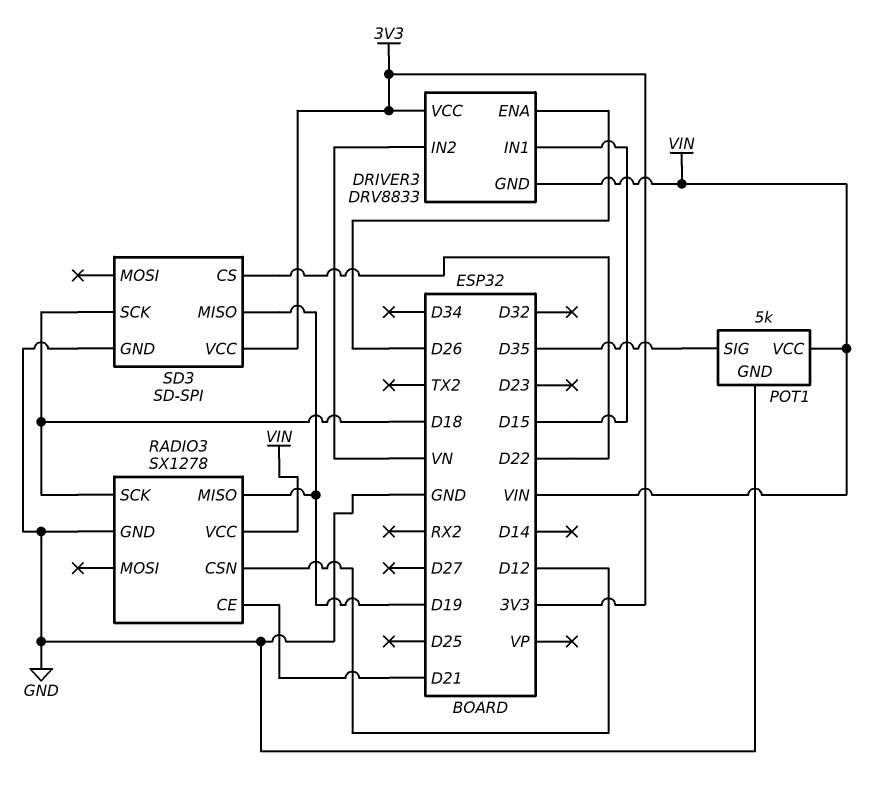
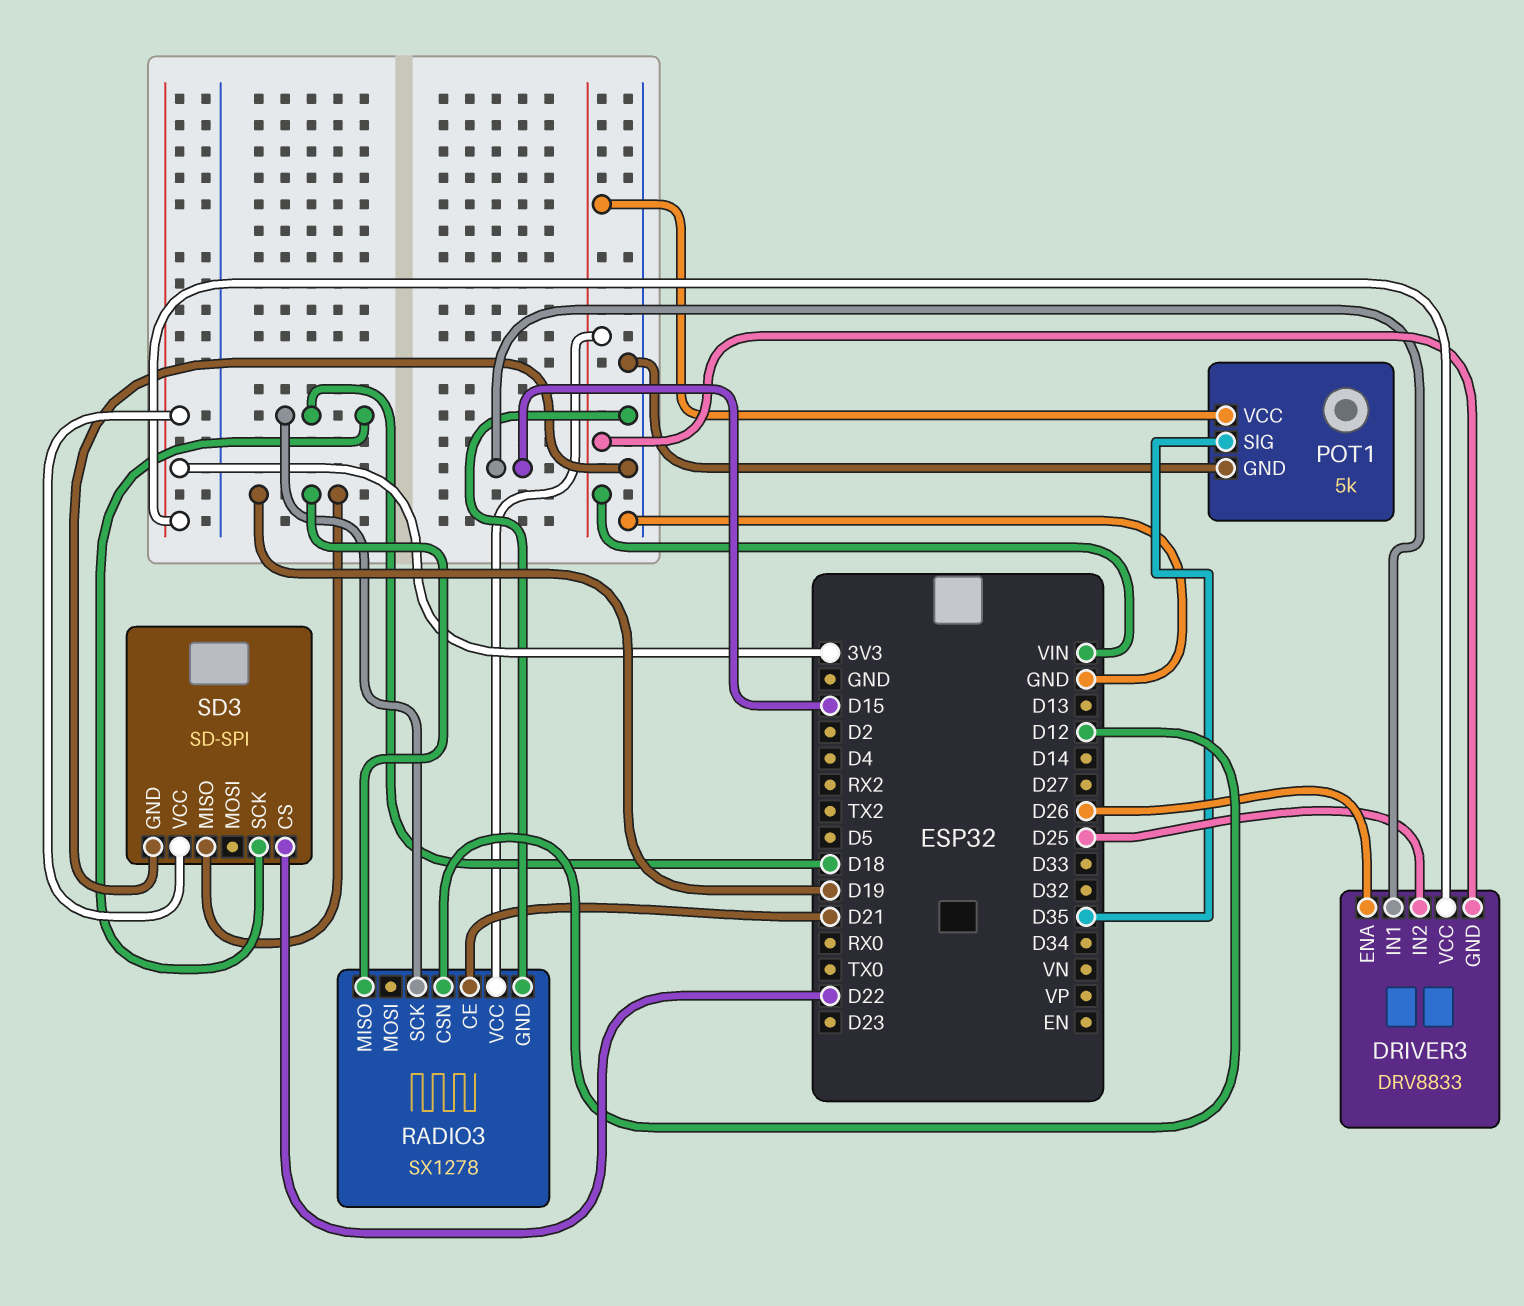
DRIVER3 pin IN2: VN -> D25

